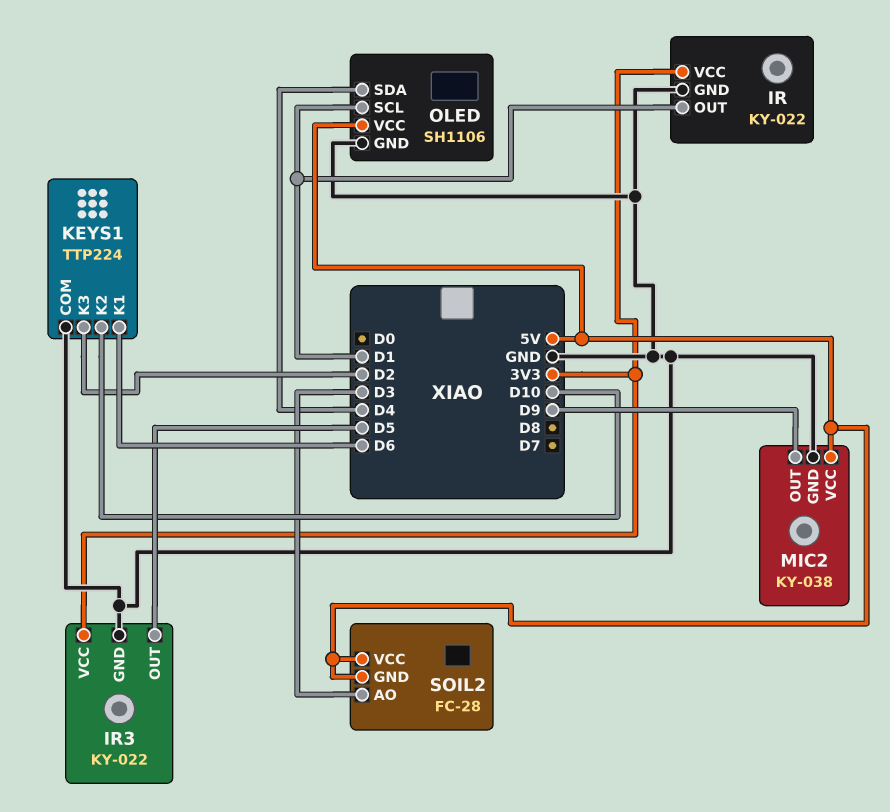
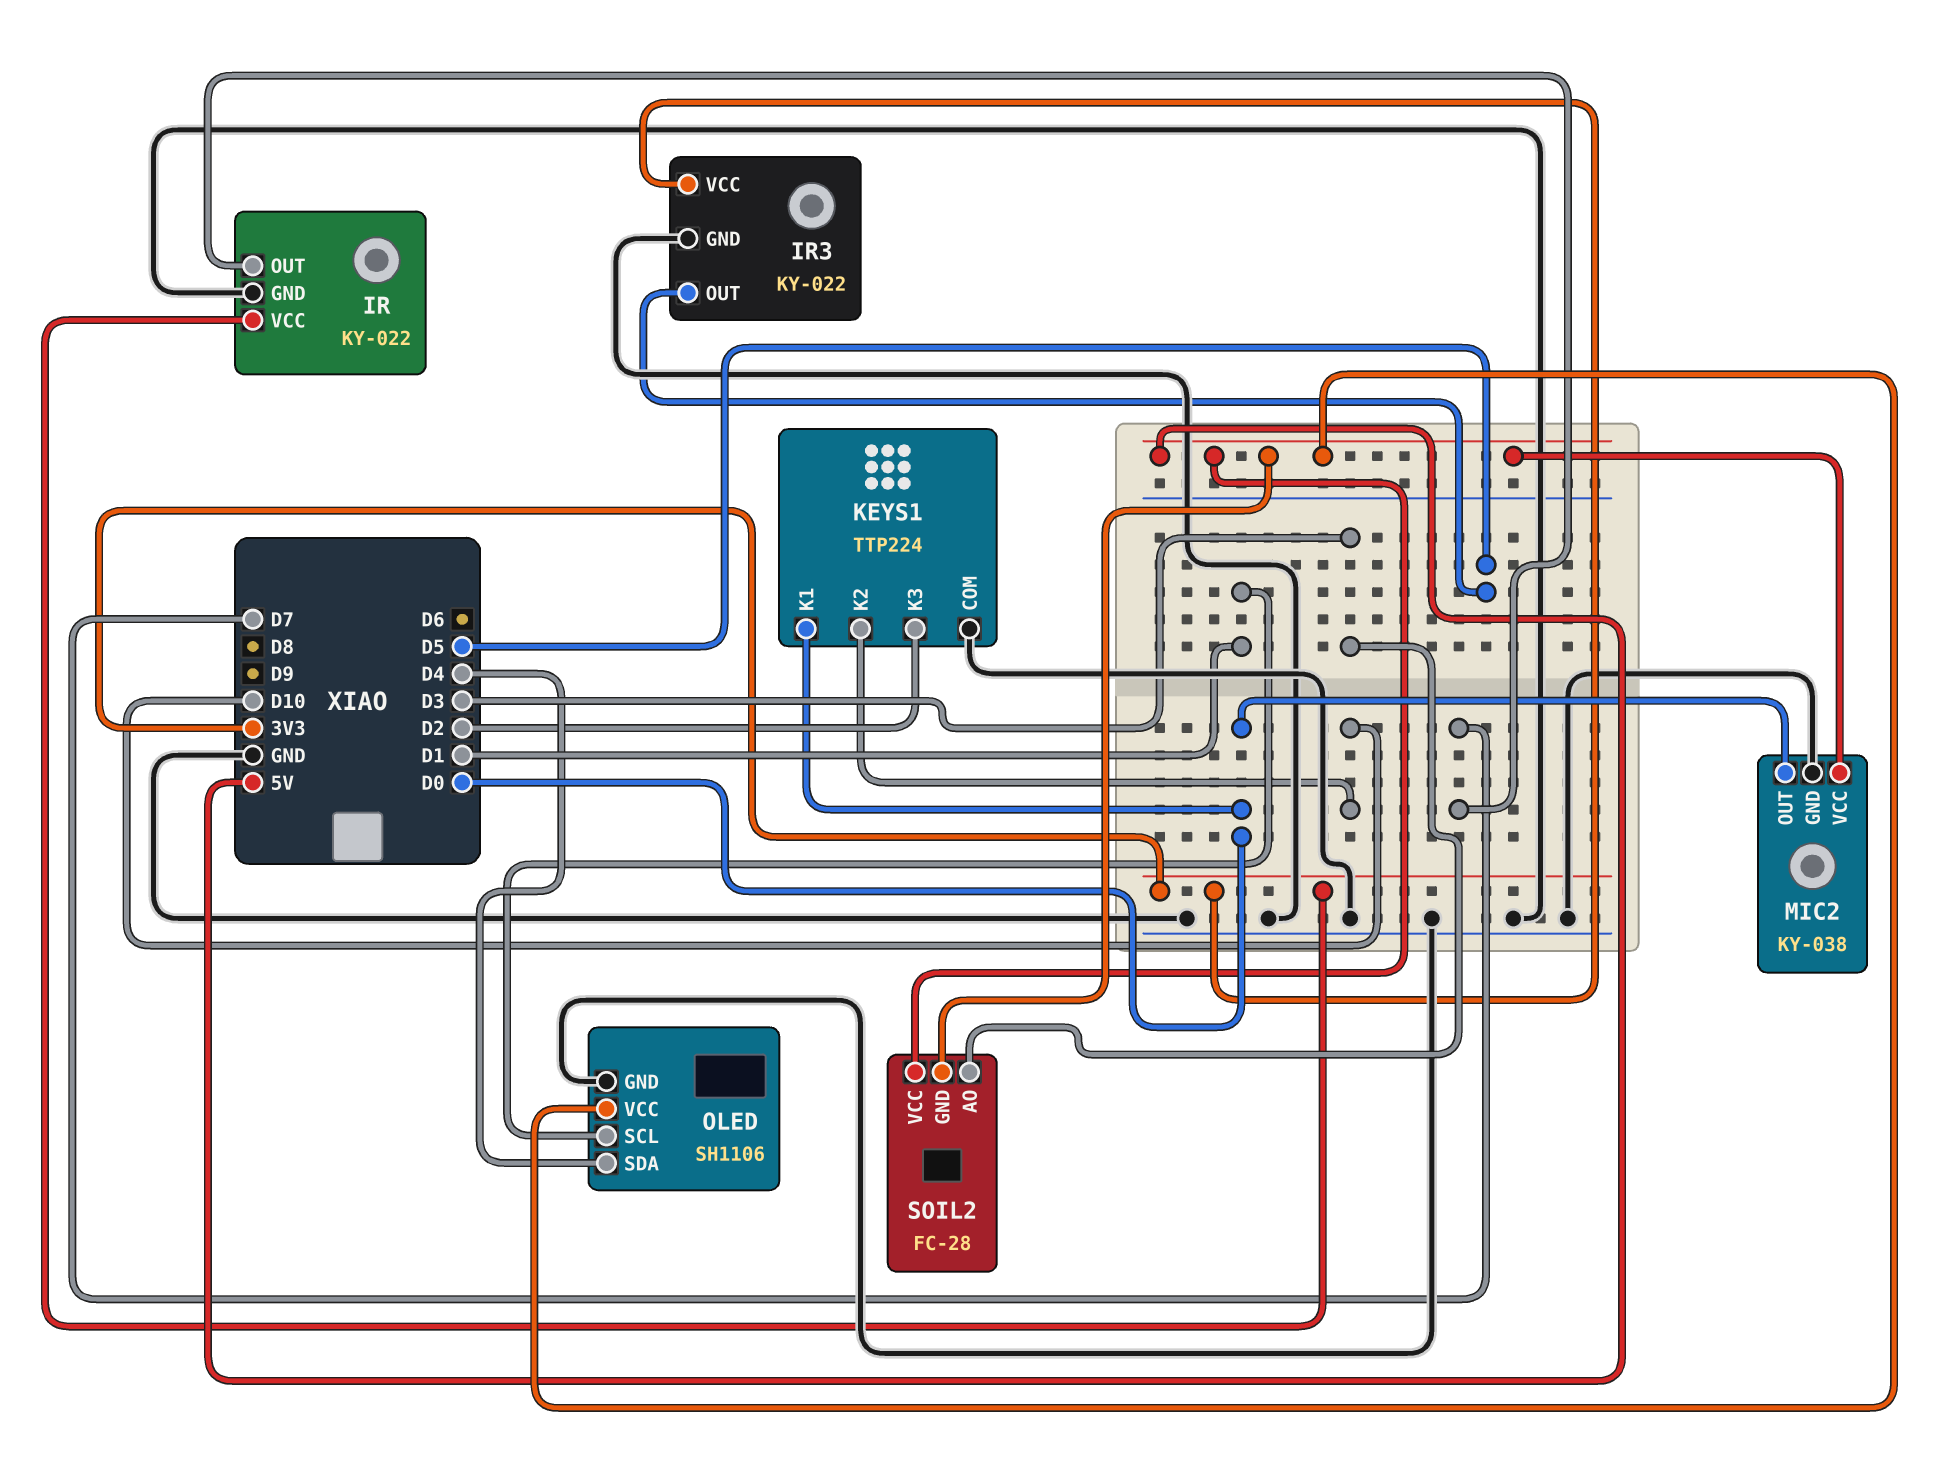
IR pin OUT: D1 -> D7
KEYS1 pin K1: D6 -> D0
MIC2 pin OUT: D9 -> D0

